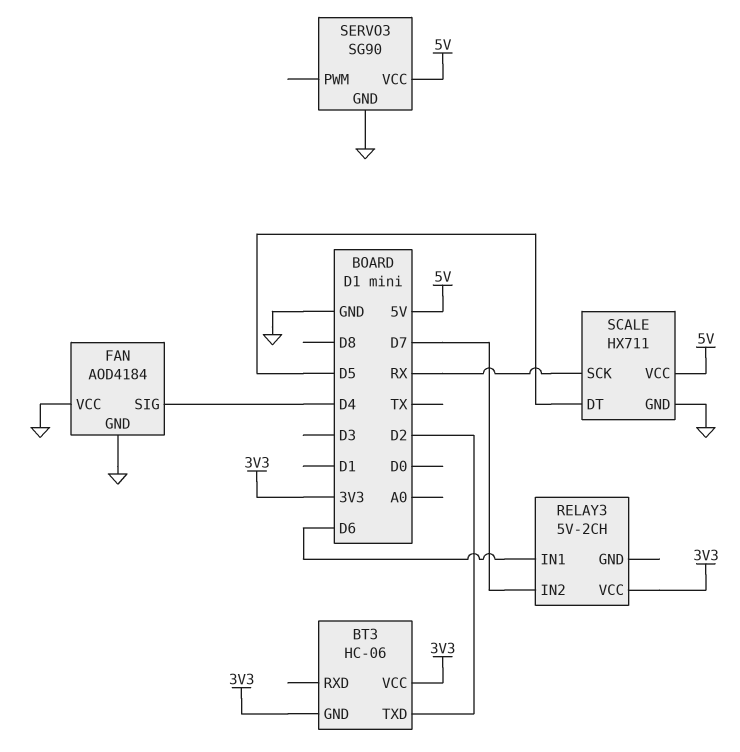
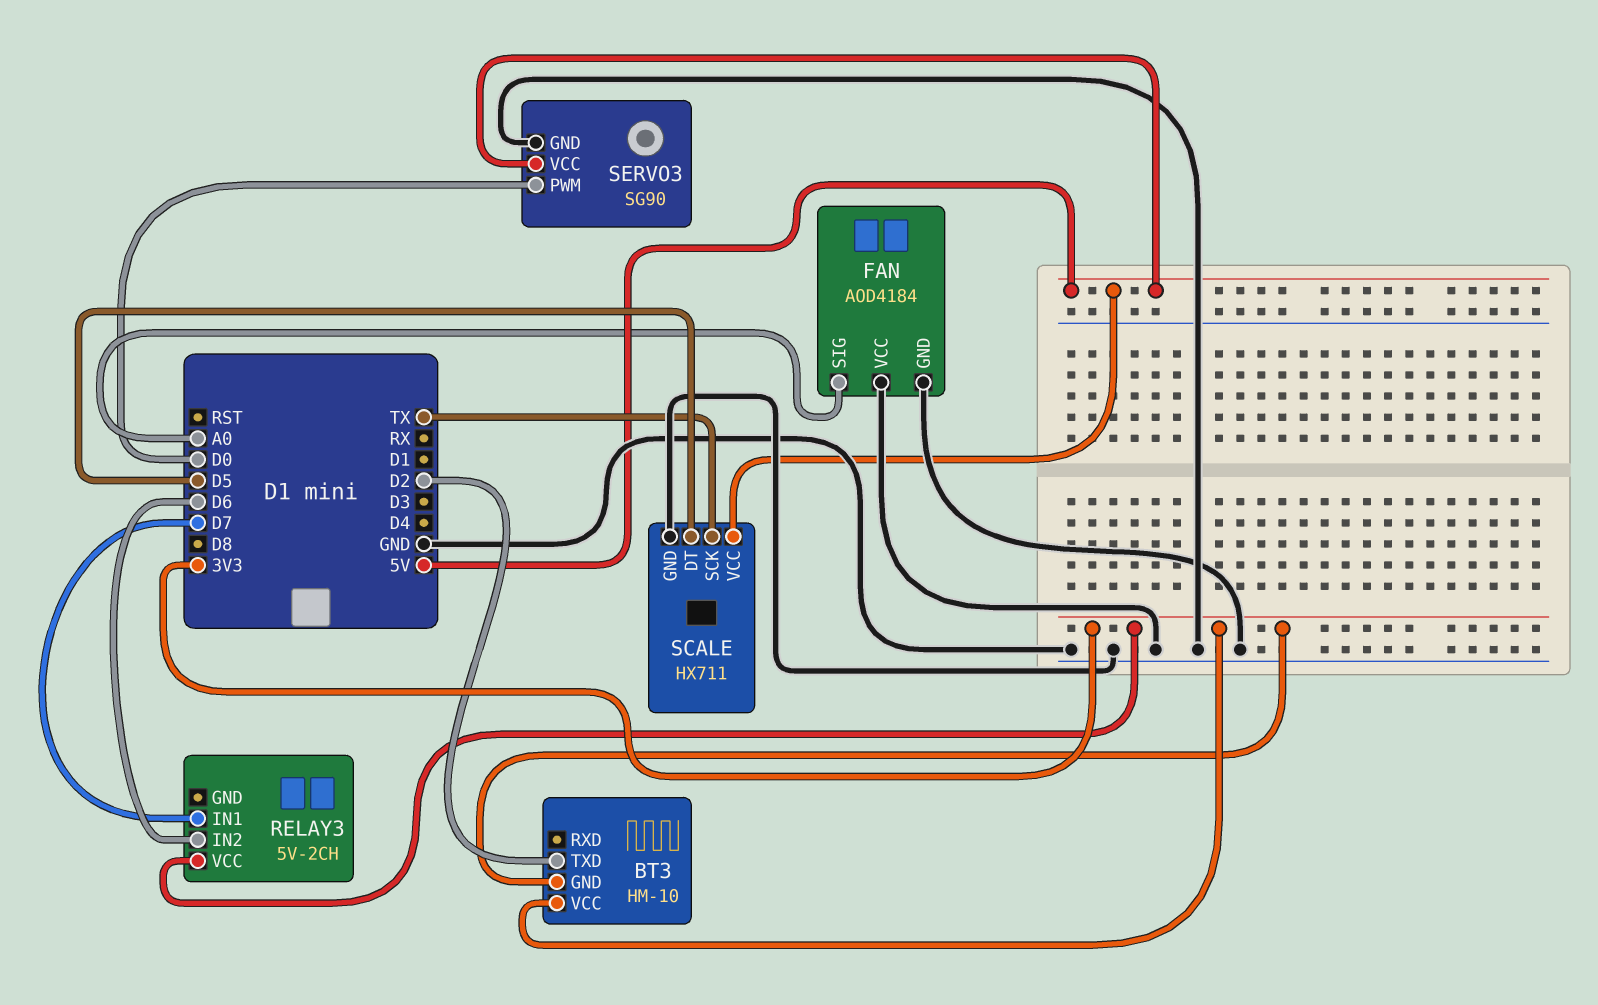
BT3: HC-06 -> HM-10
FAN pin SIG: D4 -> A0
RELAY3 pin IN1: D6 -> D7
RELAY3 pin IN2: D7 -> D6
SCALE pin SCK: RX -> TX
SERVO3 pin PWM: none -> D0

